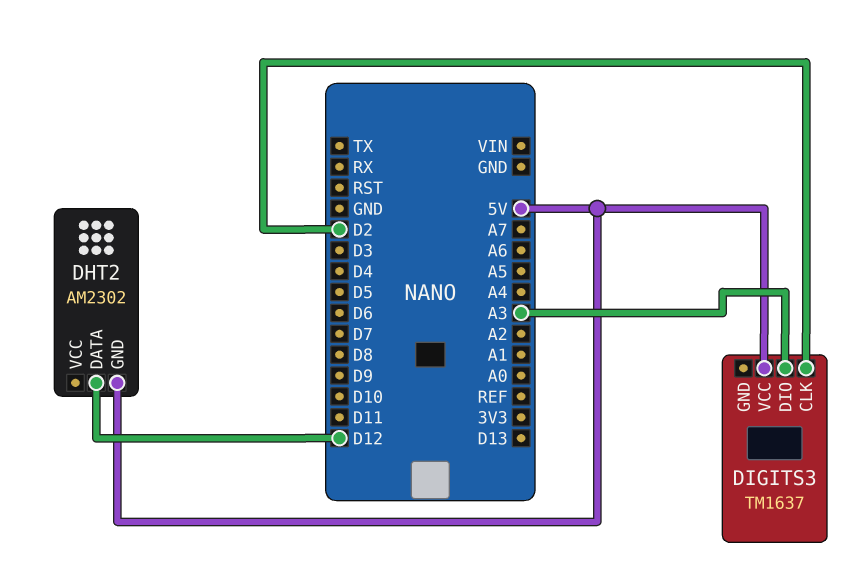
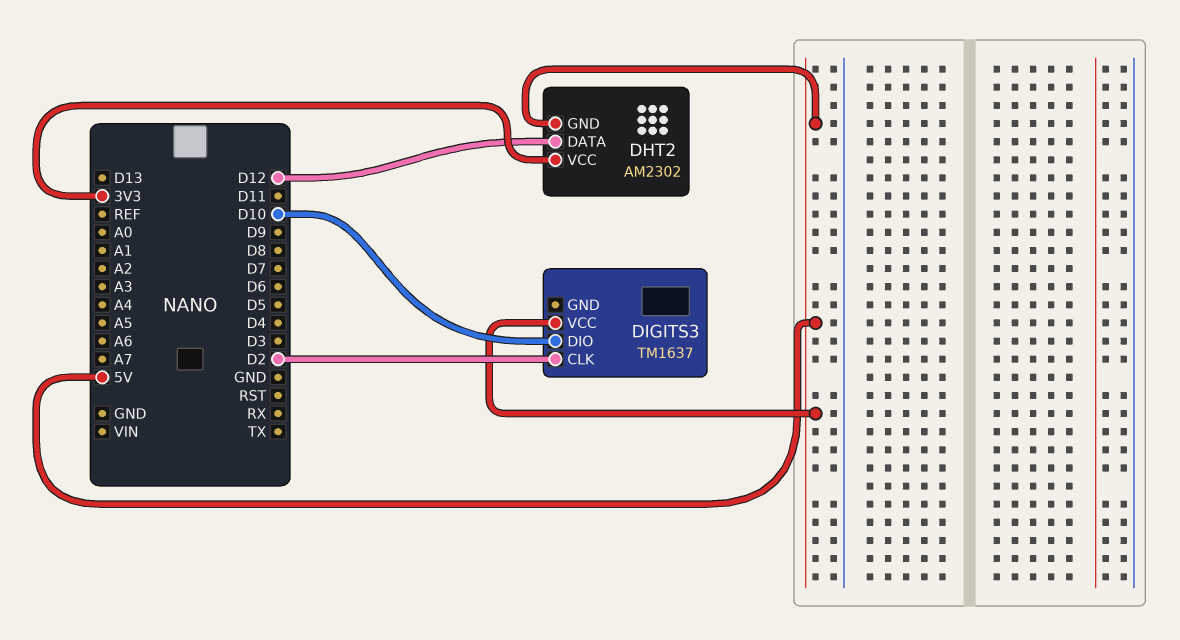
DHT2 pin VCC: none -> 3V3
DIGITS3 pin DIO: A3 -> D10

